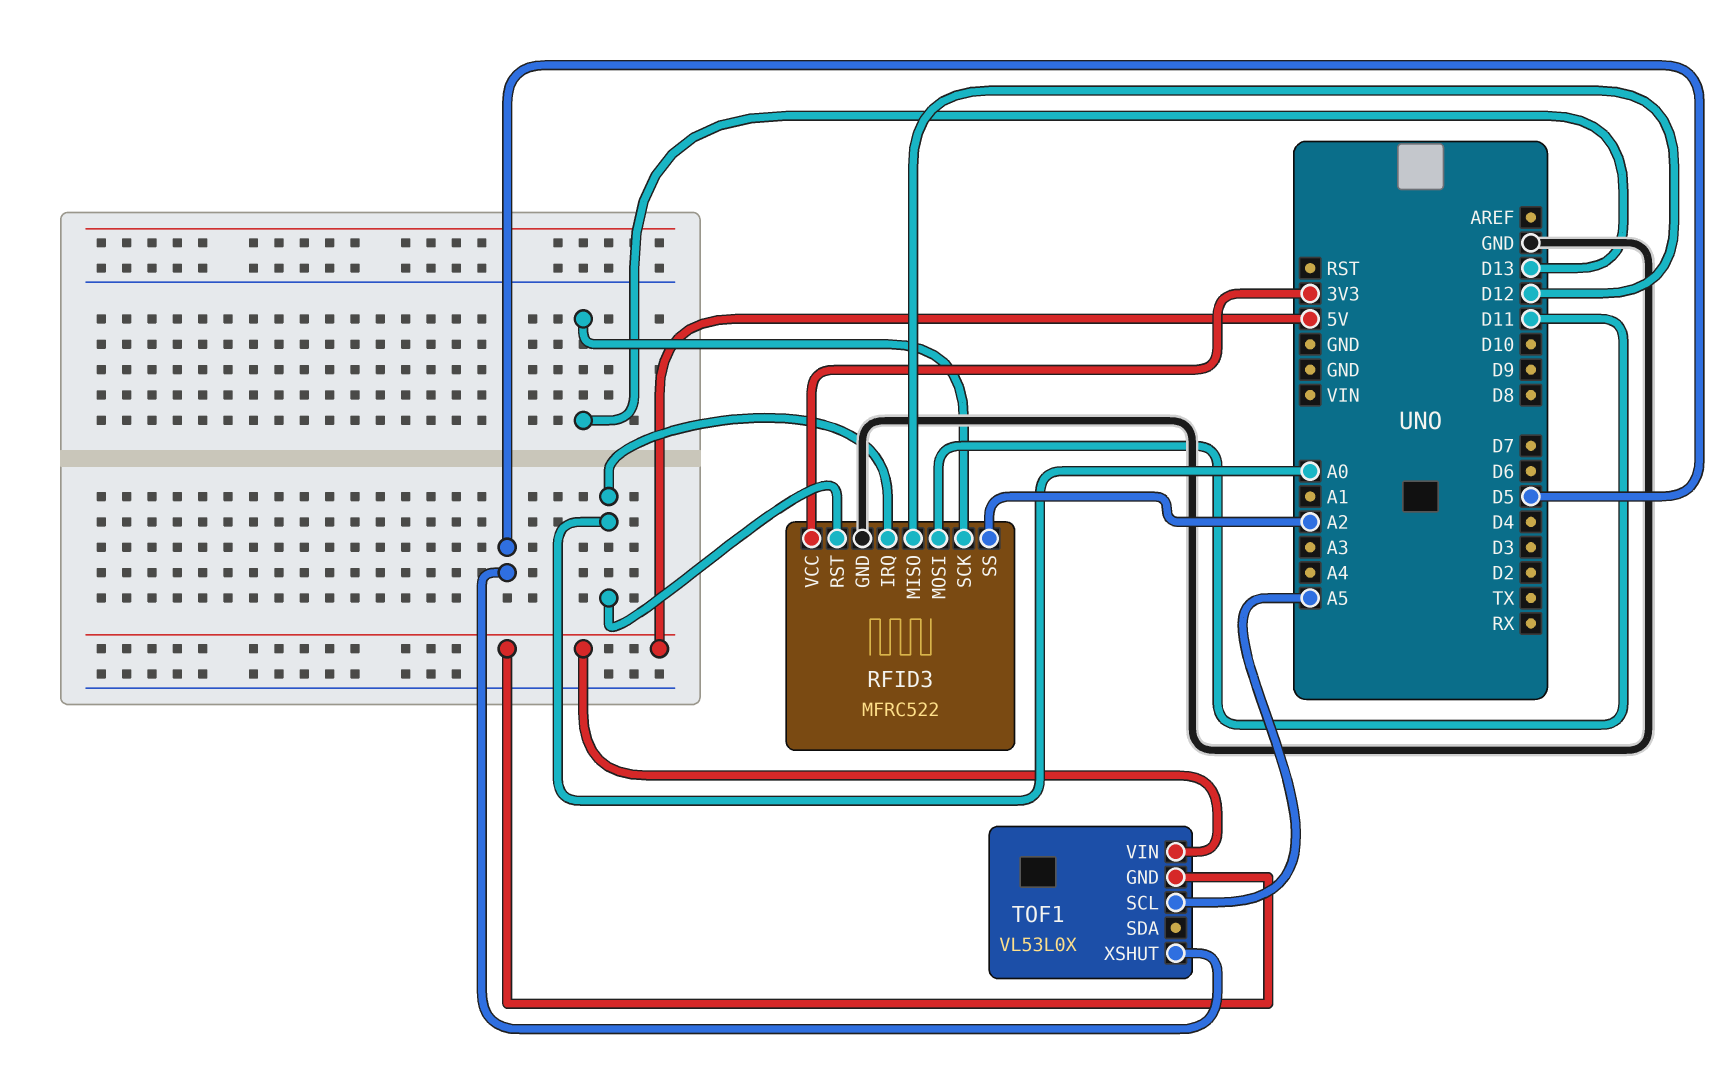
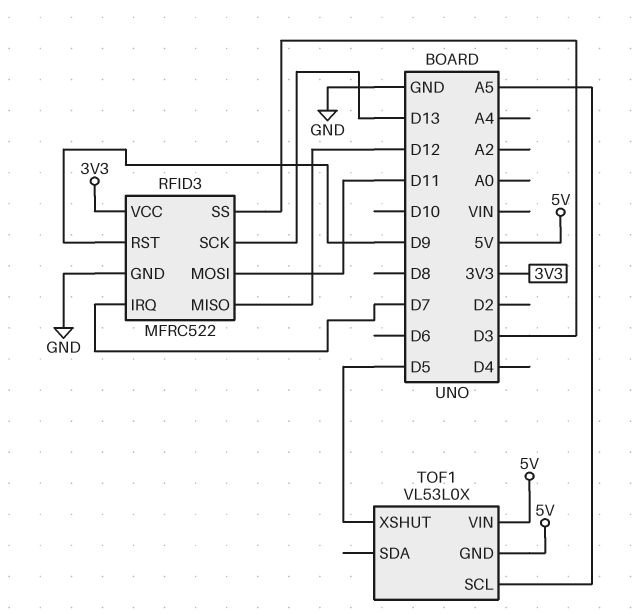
RFID3 pin IRQ: A0 -> D7
RFID3 pin RST: A0 -> D9
RFID3 pin SS: A2 -> D3

